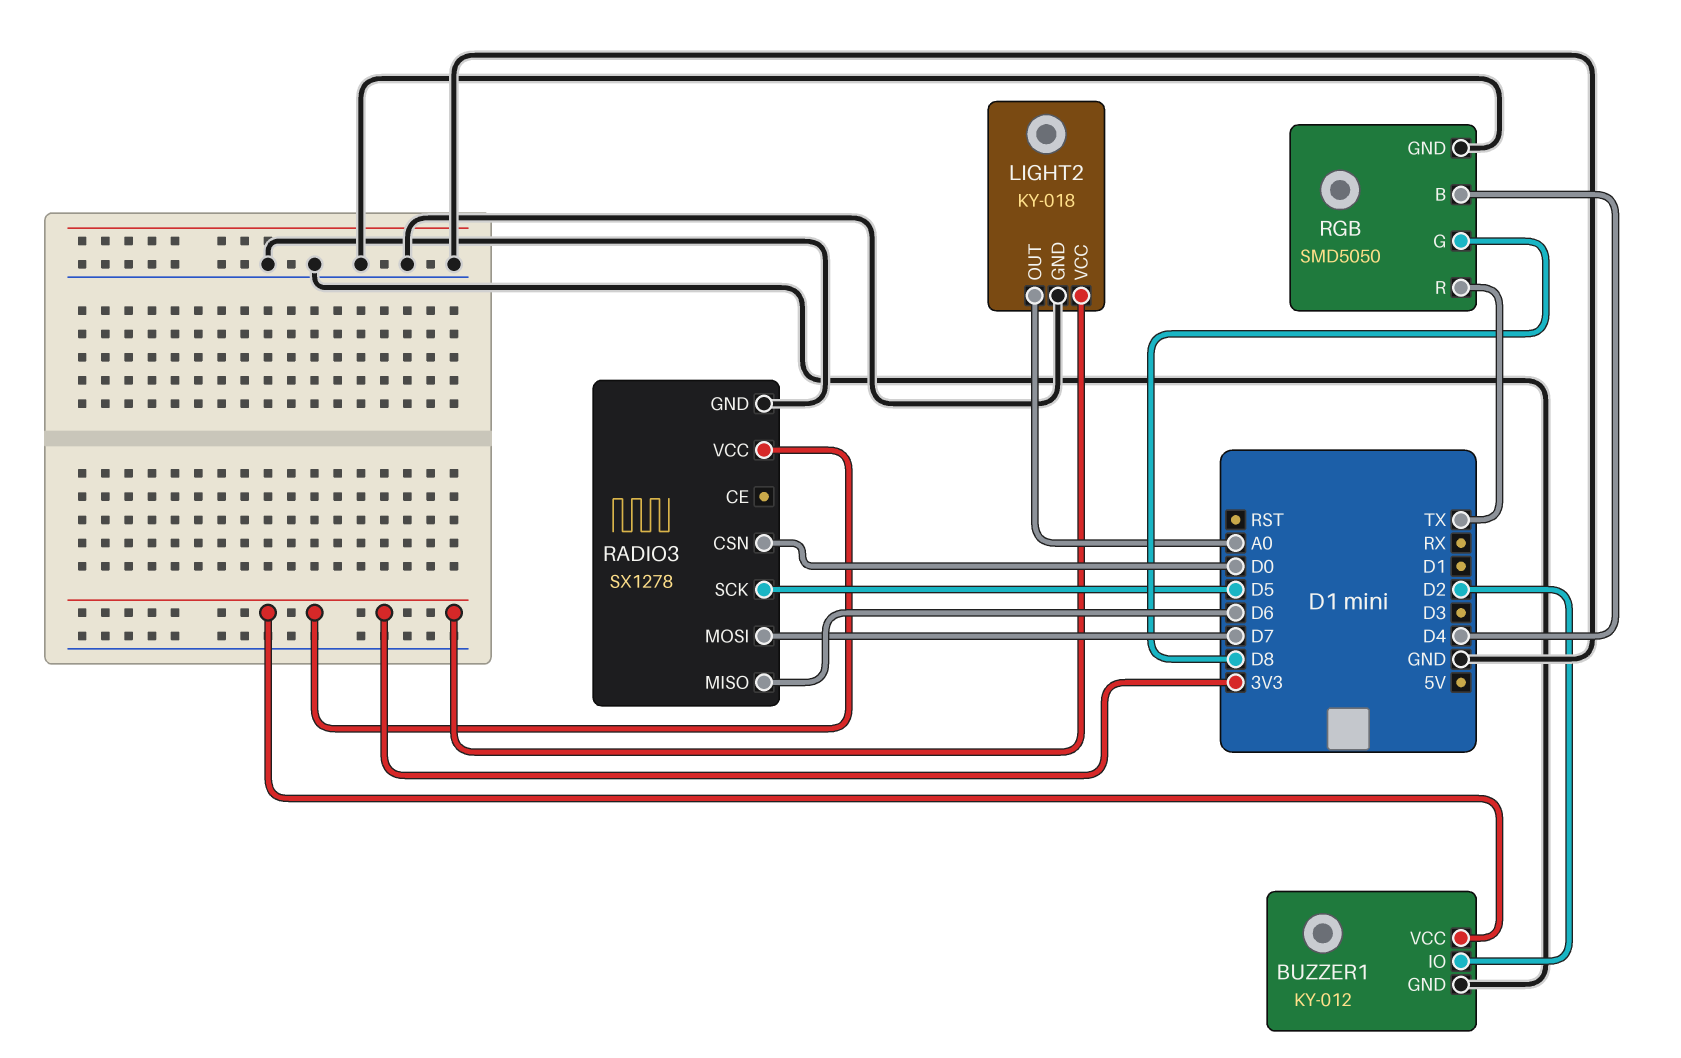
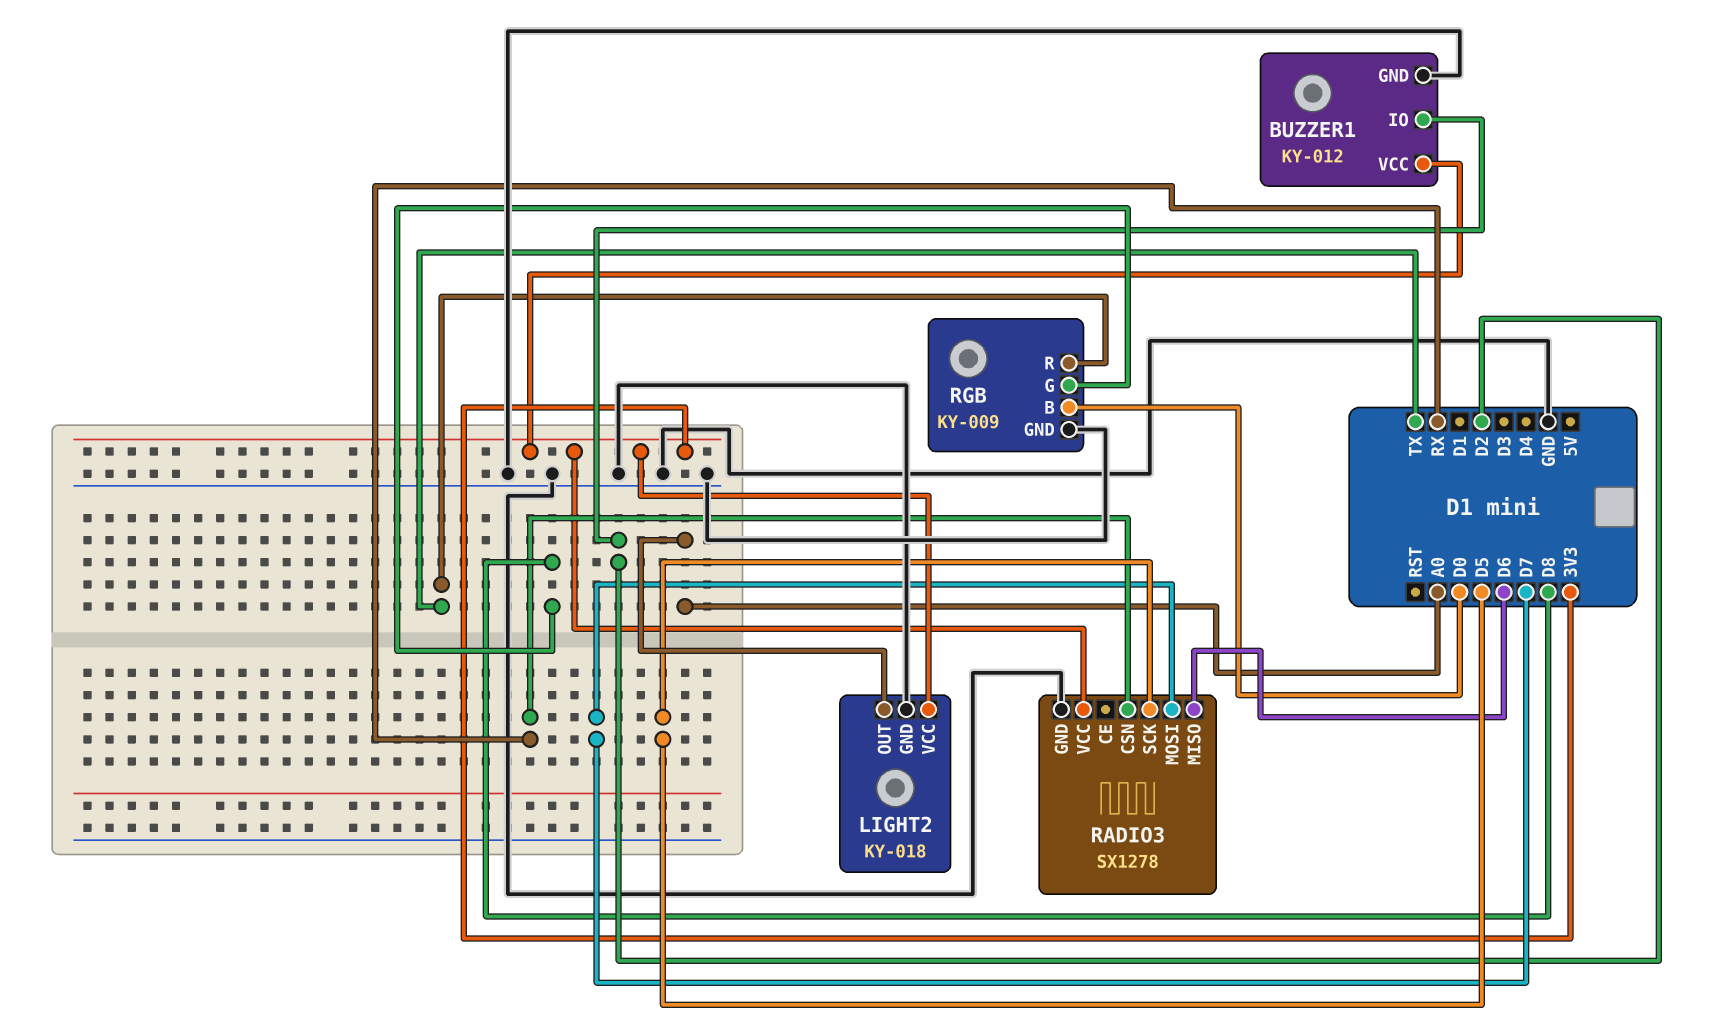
RADIO3 pin CSN: D0 -> RX
RGB: SMD5050 -> KY-009
RGB pin B: D4 -> D0

